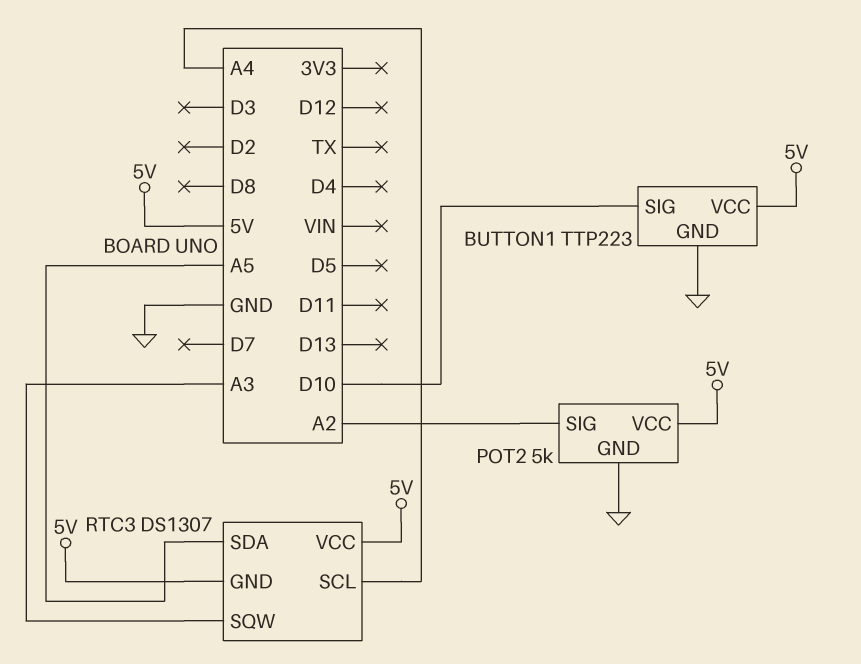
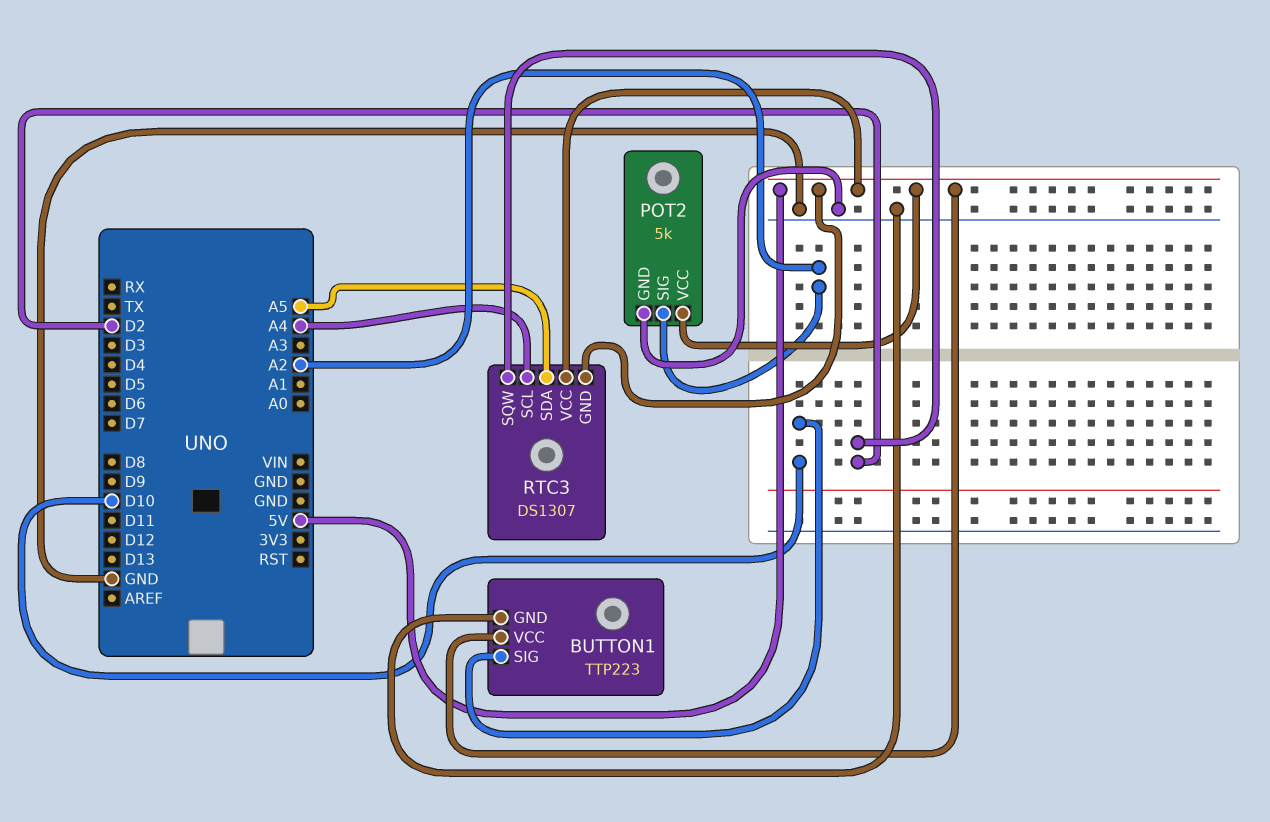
RTC3 pin SQW: A3 -> D2

